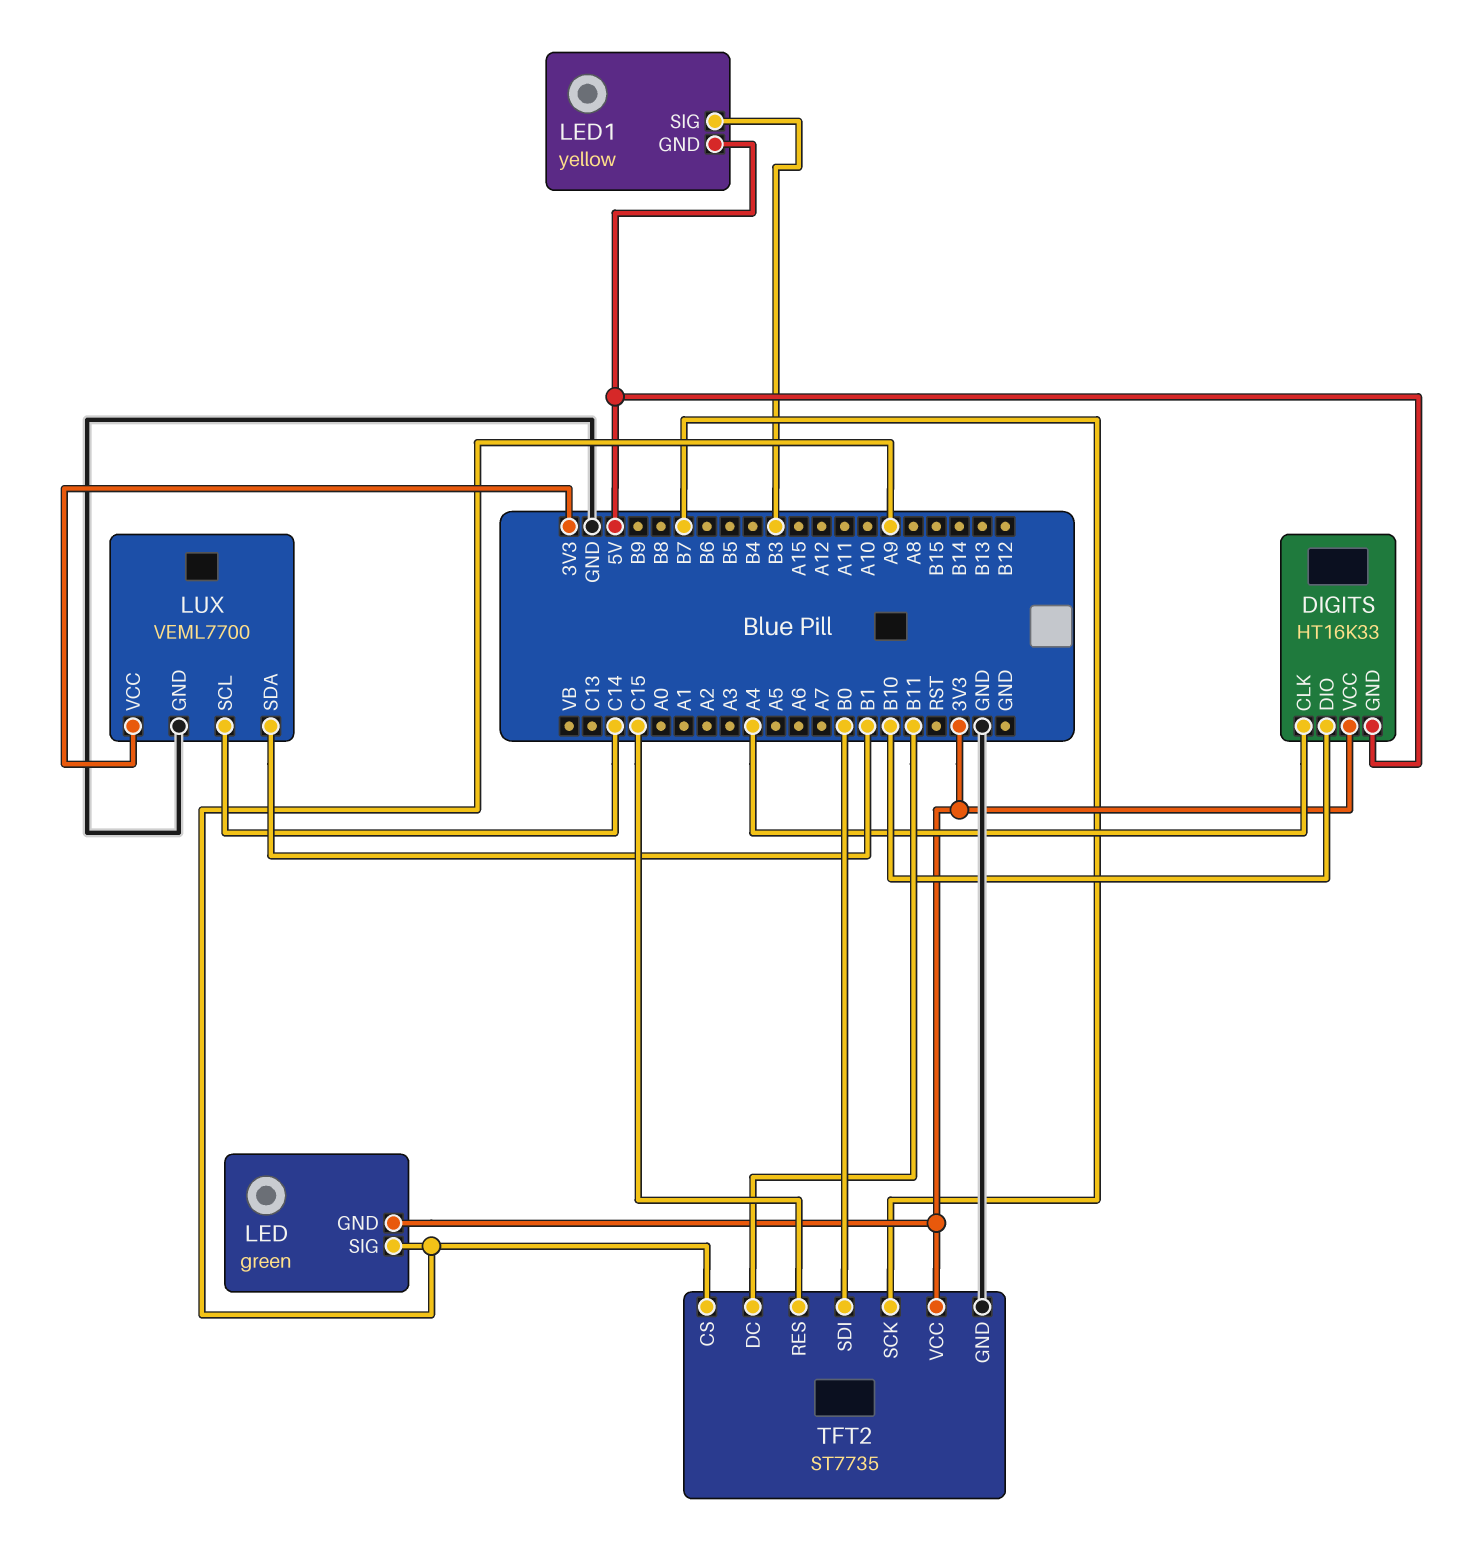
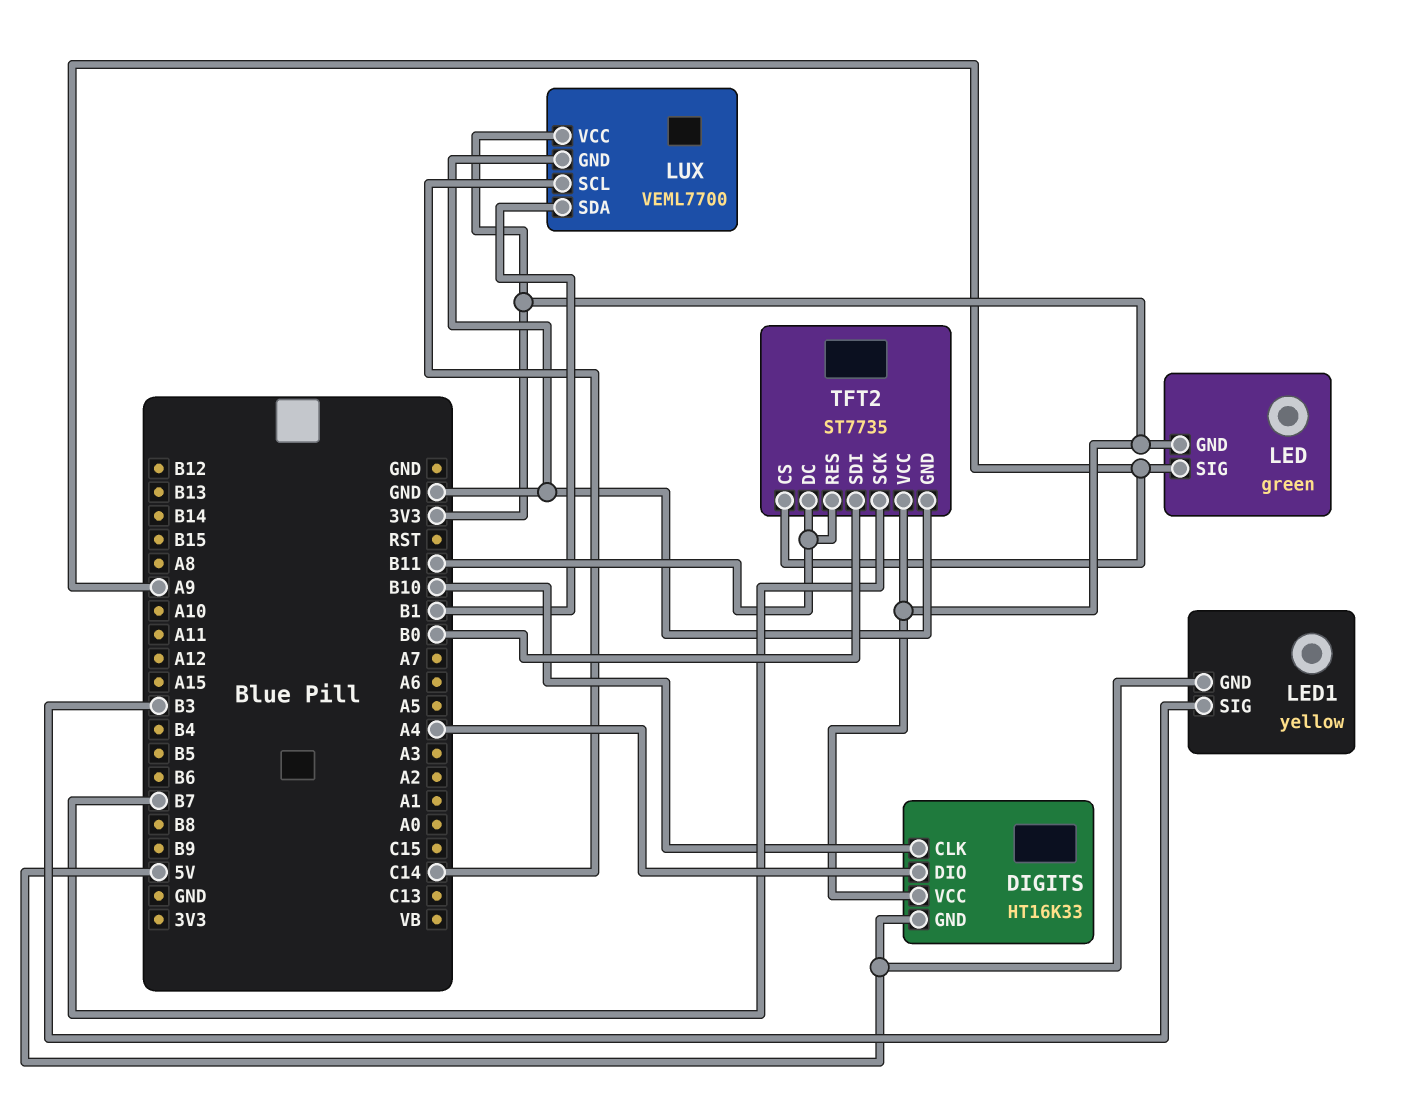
DIGITS pin CLK: A4 -> B10
DIGITS pin DIO: B10 -> A4
TFT2 pin RES: C15 -> B11

